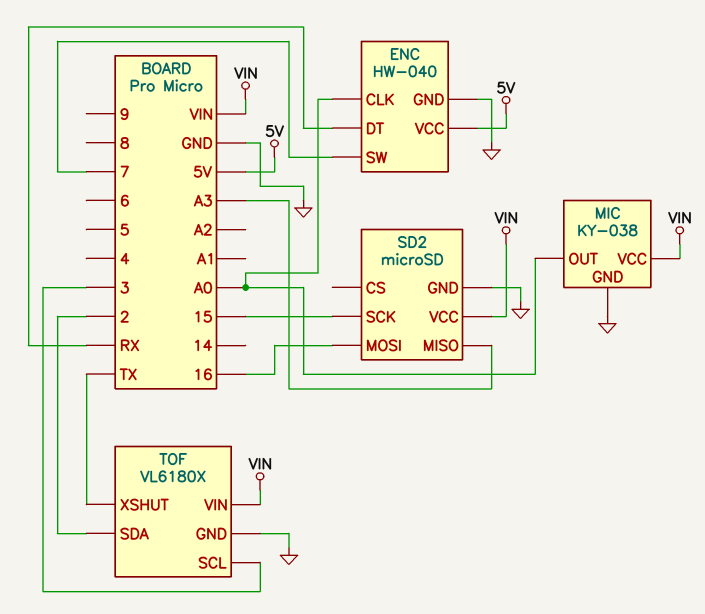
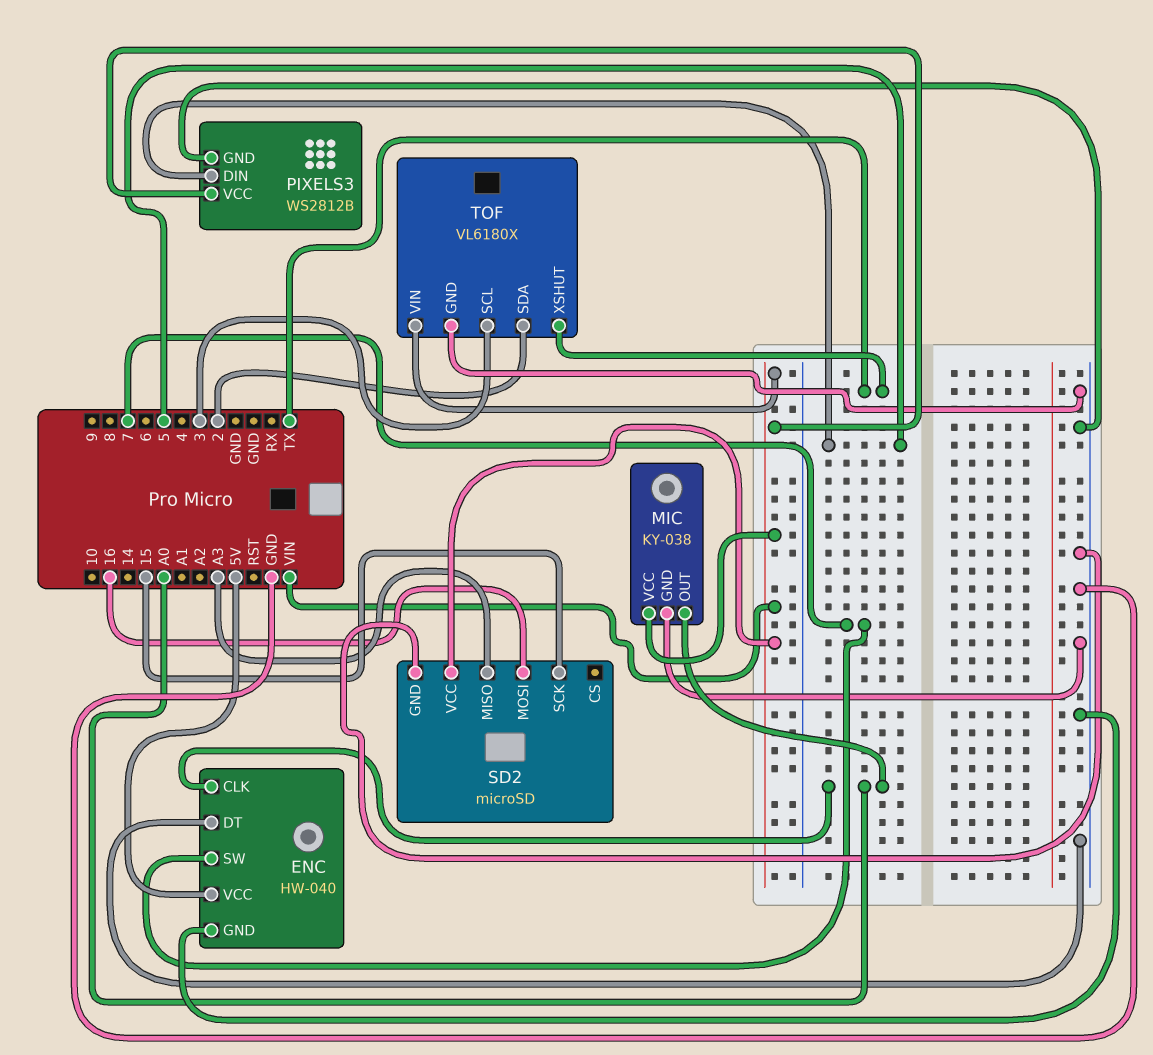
ENC pin DT: RX -> GND
PIXELS3: none -> WS2812B
PIXELS3 pin DIN: none -> 5
PIXELS3 pin GND: none -> GND
PIXELS3 pin VCC: none -> VIN

